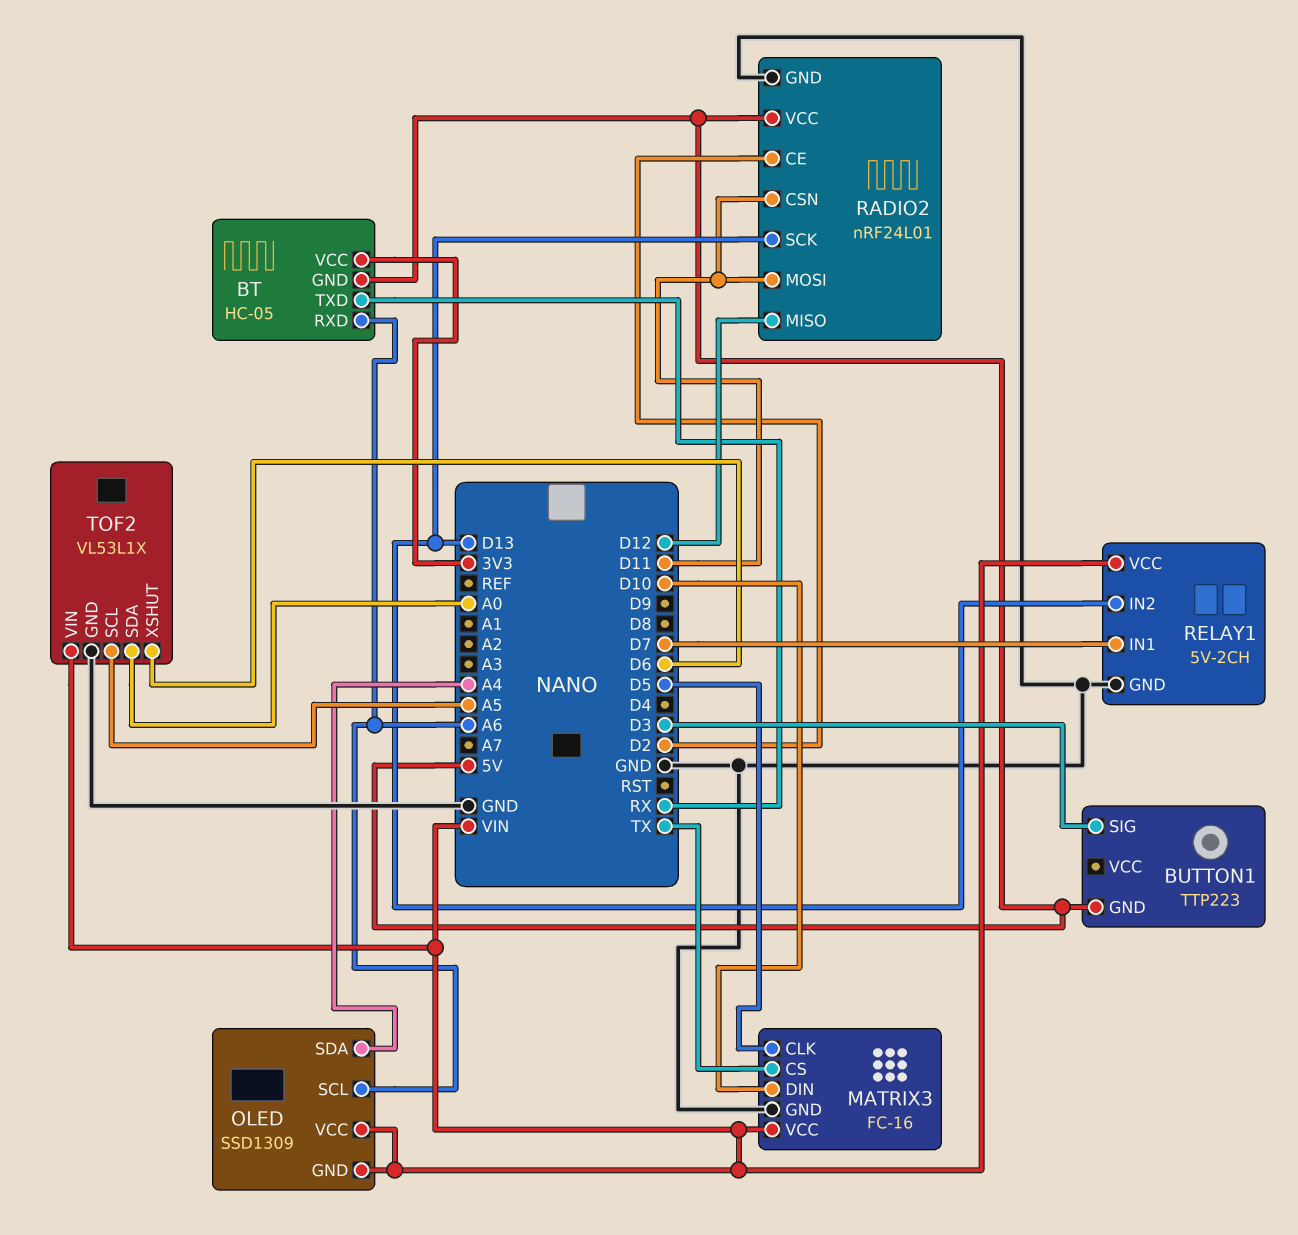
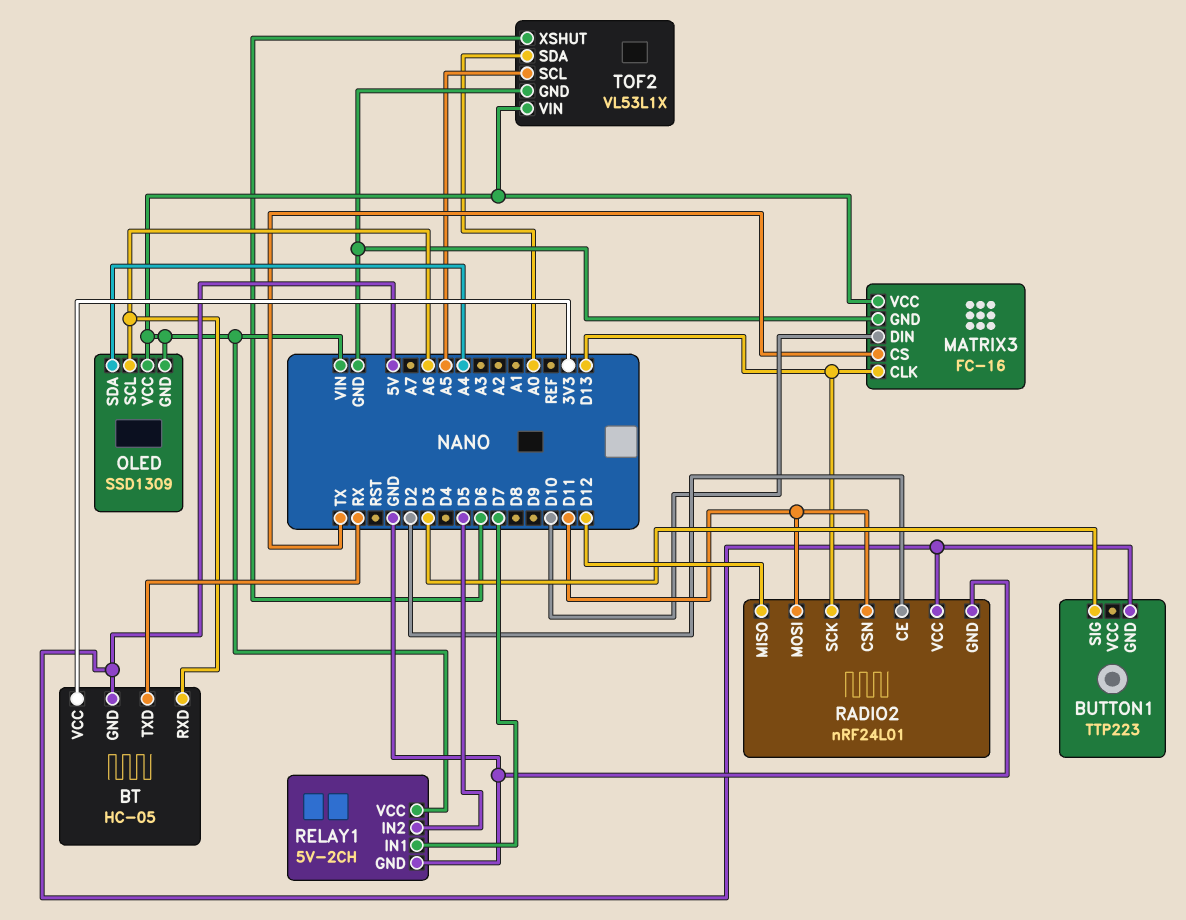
MATRIX3 pin CLK: D5 -> D13
RELAY1 pin IN2: D13 -> D5

